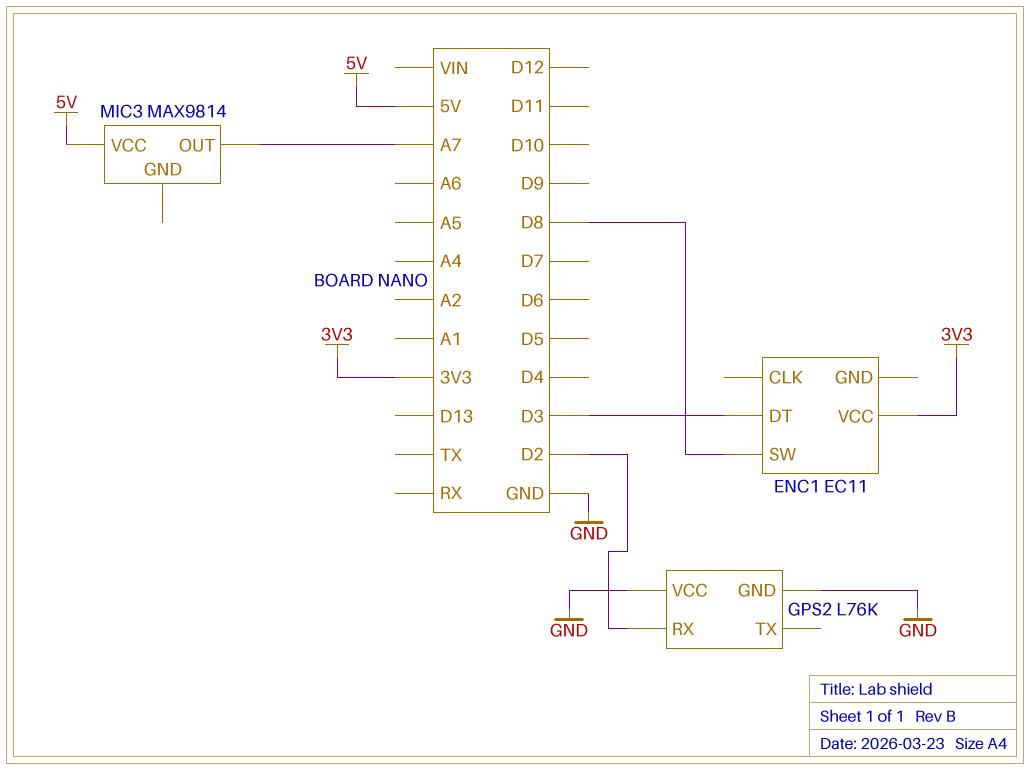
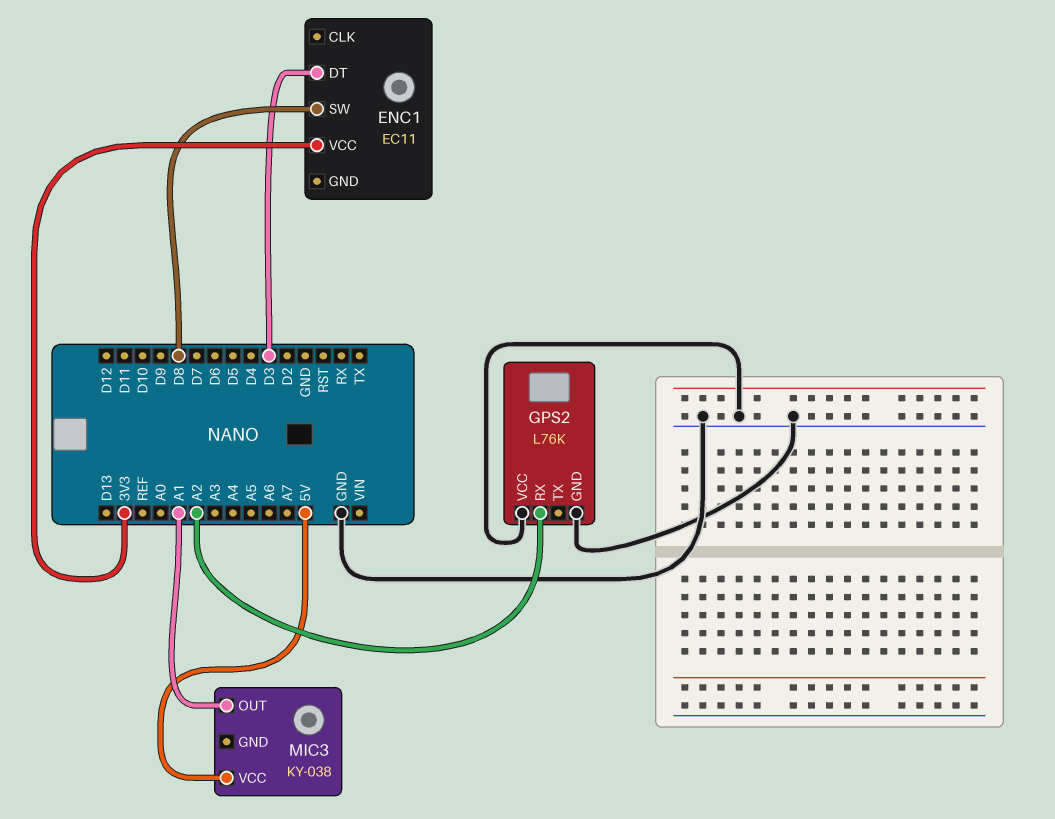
GPS2 pin RX: D2 -> A2
MIC3: MAX9814 -> KY-038
MIC3 pin OUT: A7 -> A1

